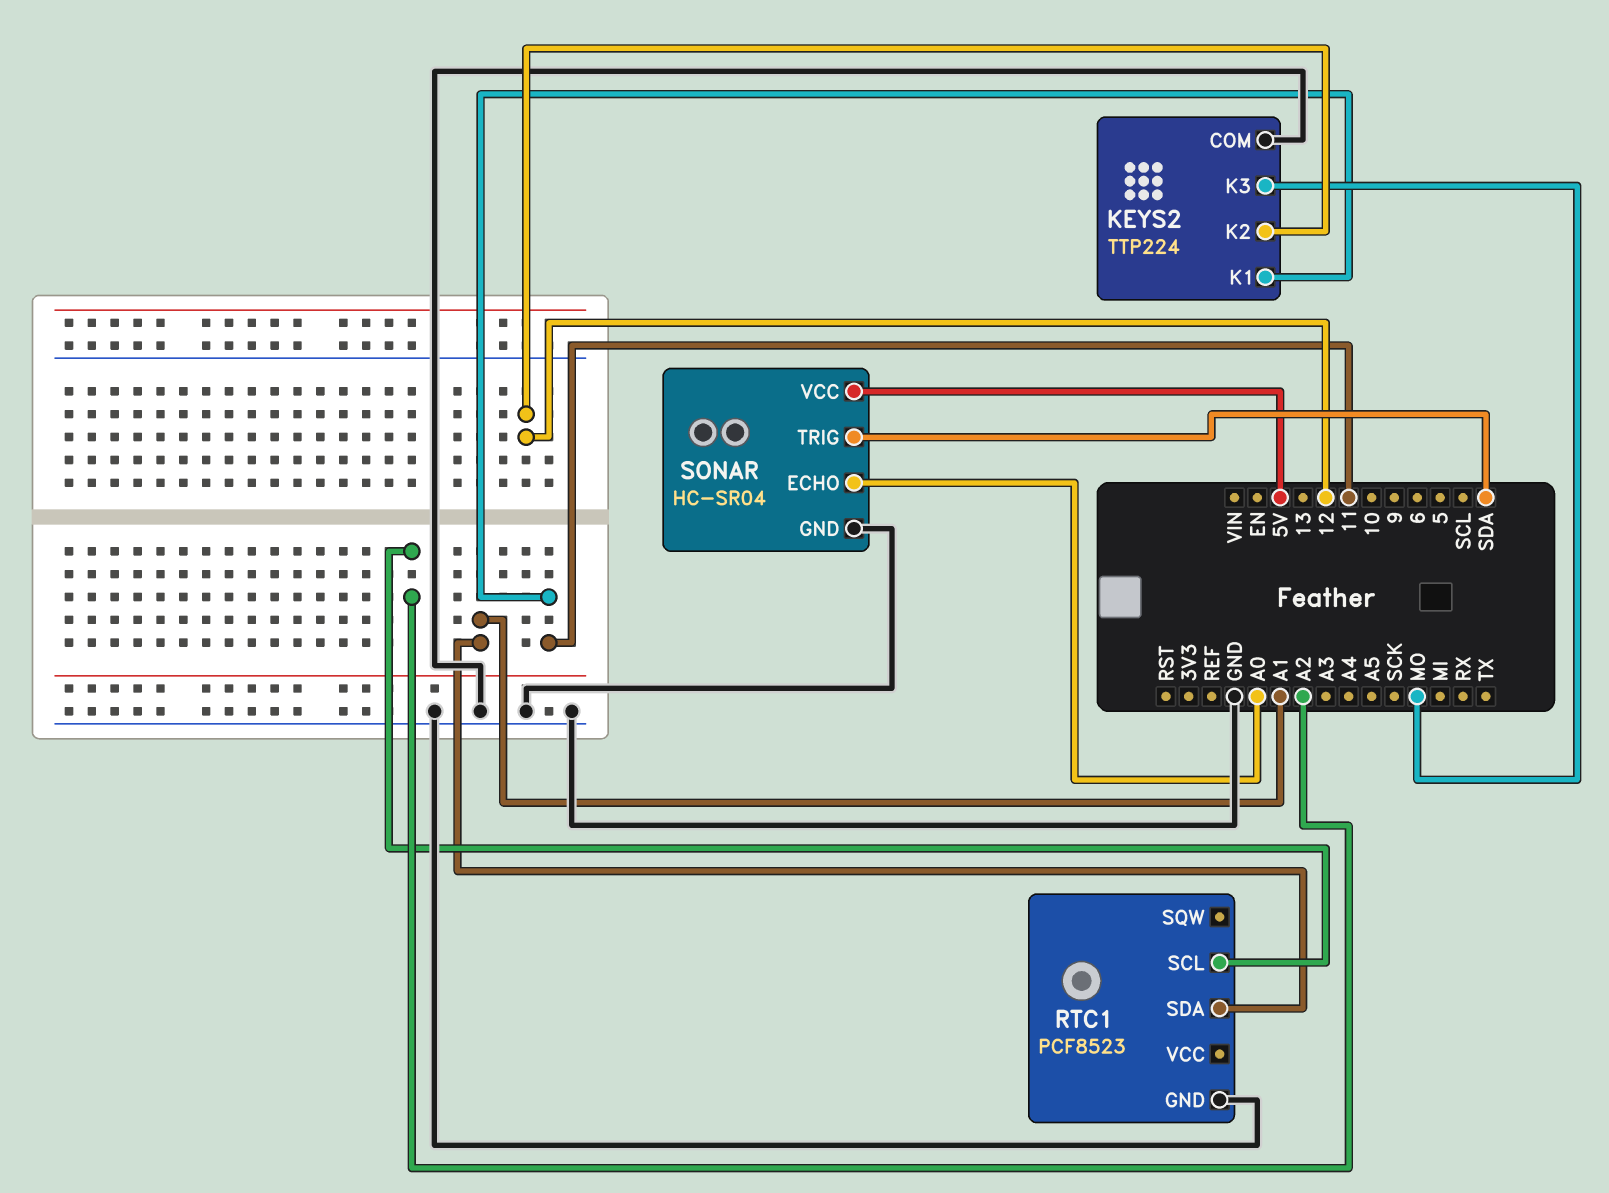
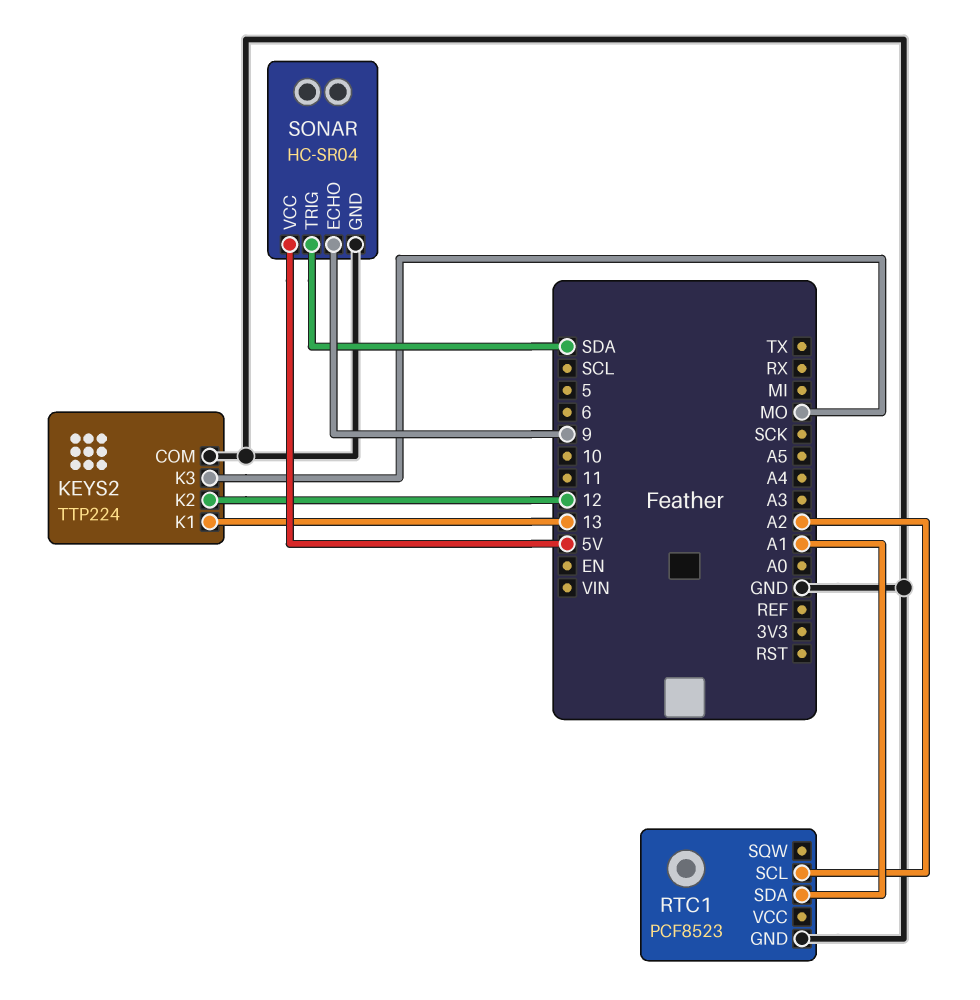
KEYS2 pin K1: 11 -> 13
SONAR pin ECHO: A0 -> 9

